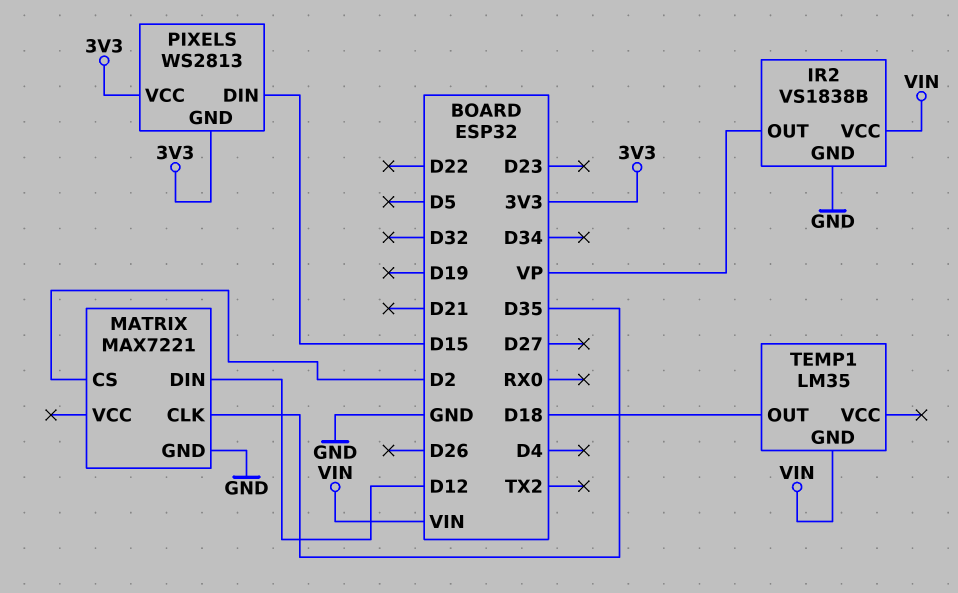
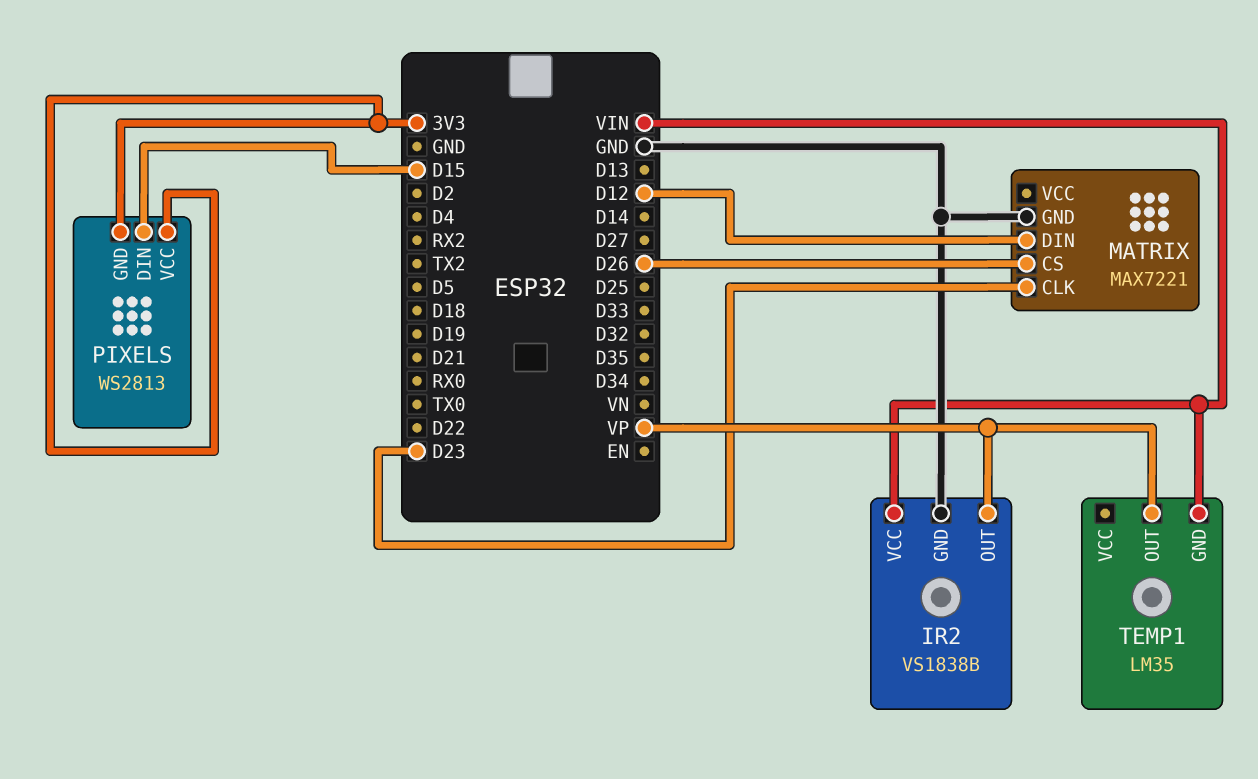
MATRIX pin CLK: D35 -> D23
MATRIX pin CS: D2 -> D26
TEMP1 pin OUT: D18 -> VP

